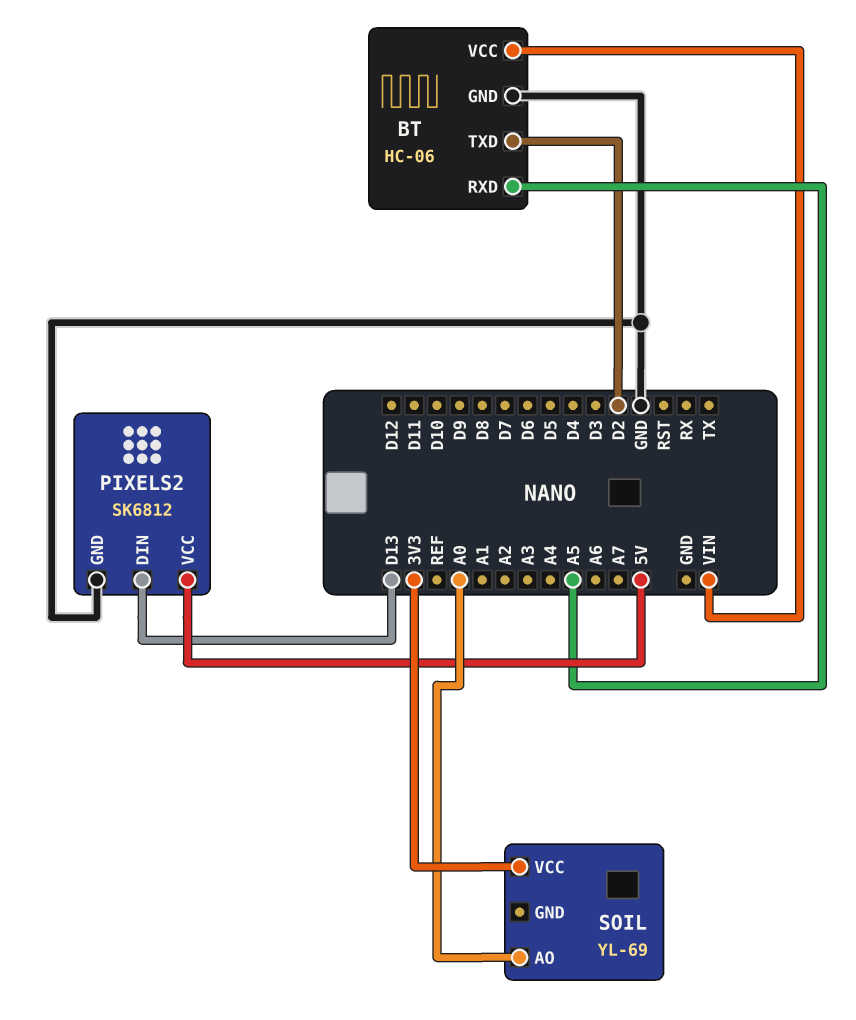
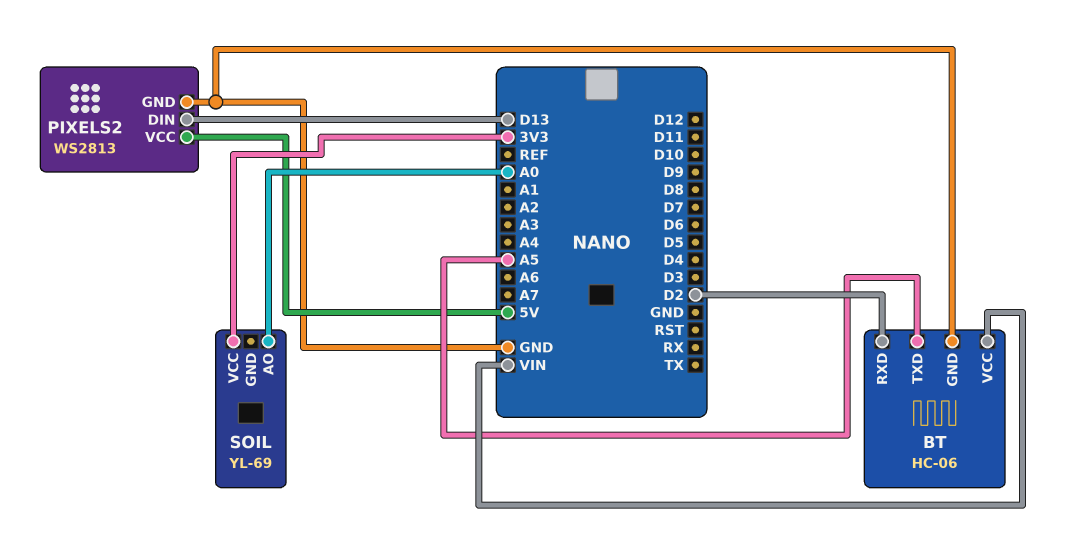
BT pin RXD: A5 -> D2
BT pin TXD: D2 -> A5
PIXELS2: SK6812 -> WS2813

